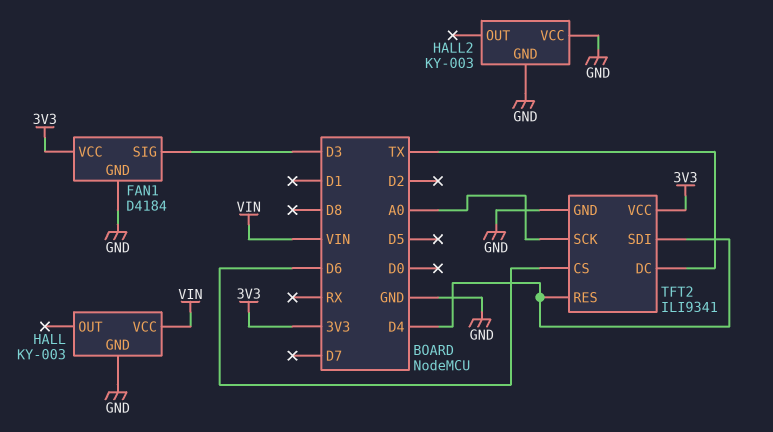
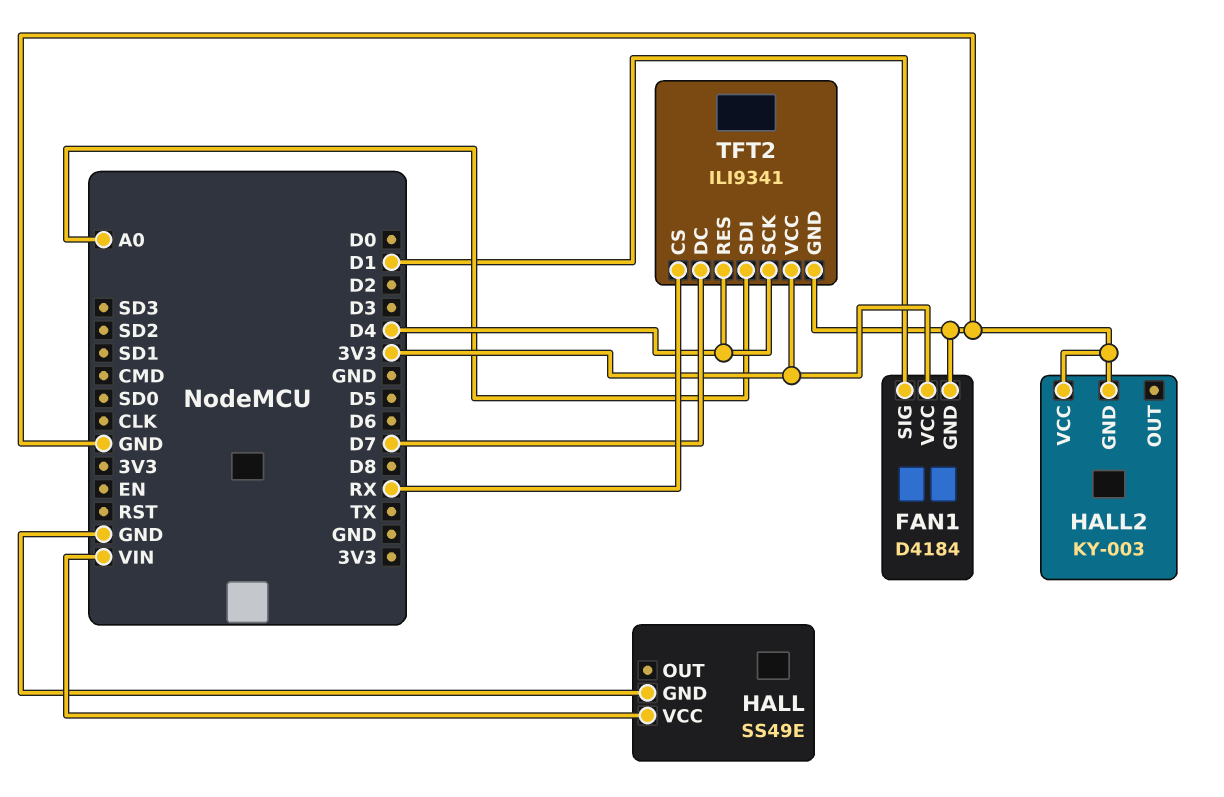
FAN1 pin SIG: D3 -> D1
HALL: KY-003 -> SS49E
TFT2 pin CS: D6 -> RX
TFT2 pin DC: TX -> D7
TFT2 pin SCK: A0 -> D4
TFT2 pin SDI: D4 -> A0

